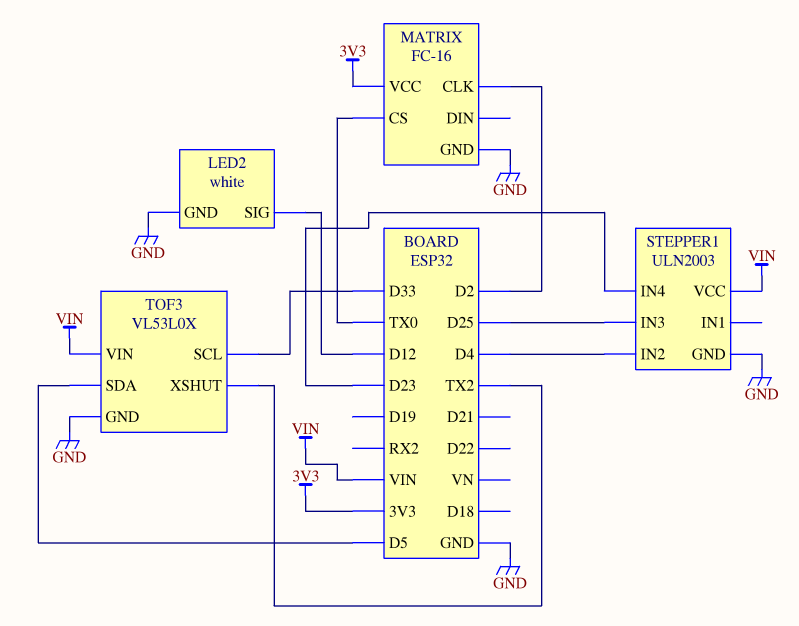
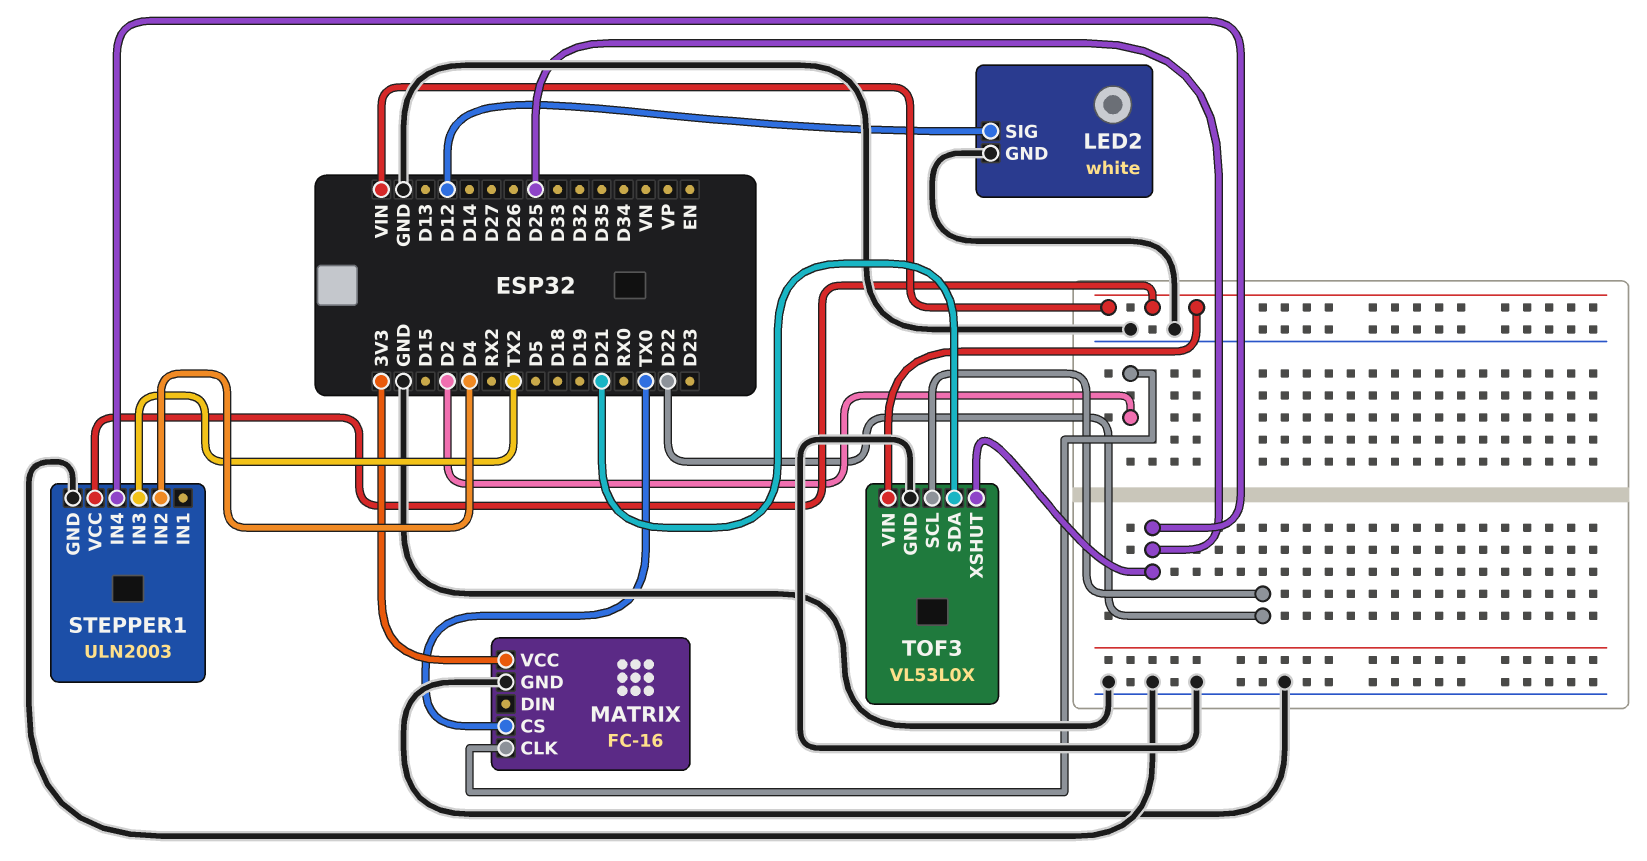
STEPPER1 pin IN3: D25 -> TX2
STEPPER1 pin IN4: D23 -> D25
TOF3 pin SCL: D33 -> D22
TOF3 pin SDA: D5 -> D21
TOF3 pin XSHUT: TX2 -> D25

